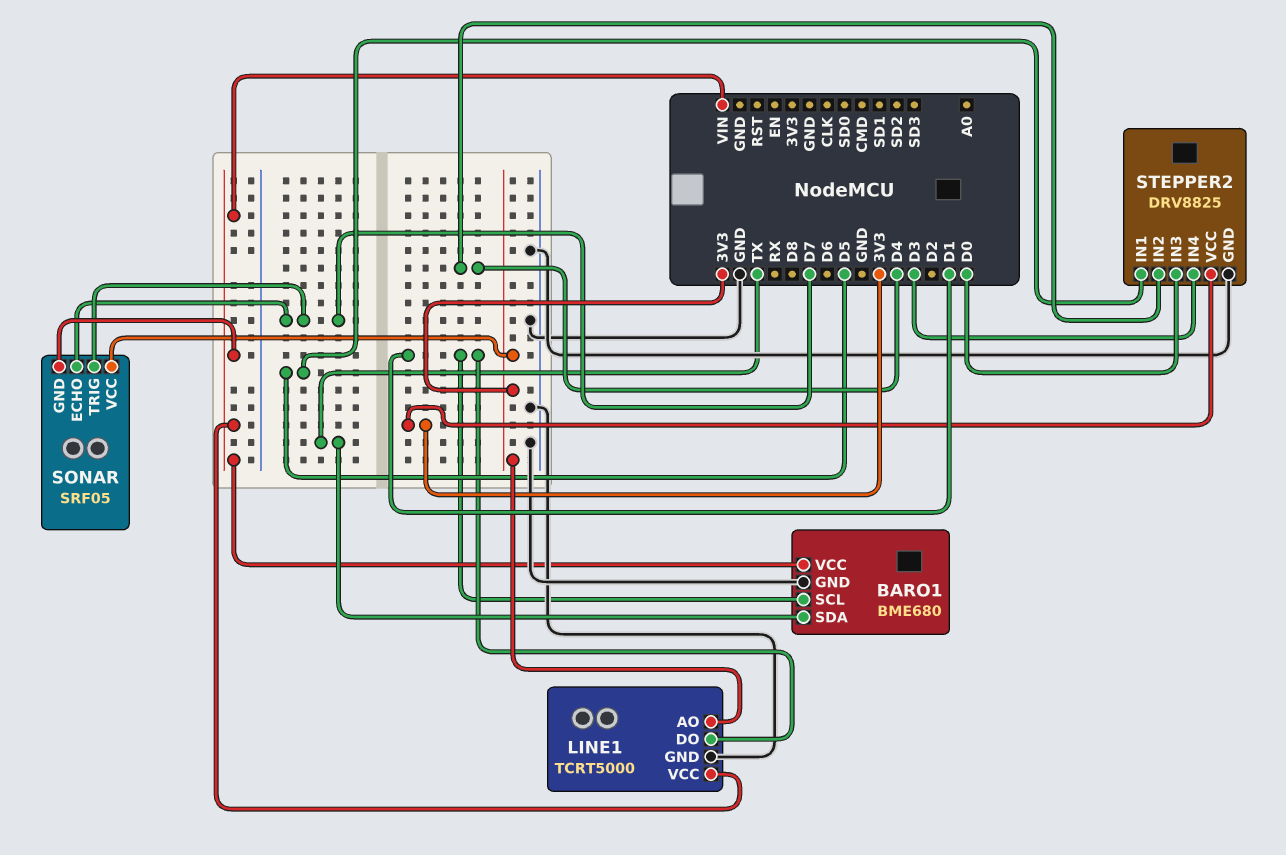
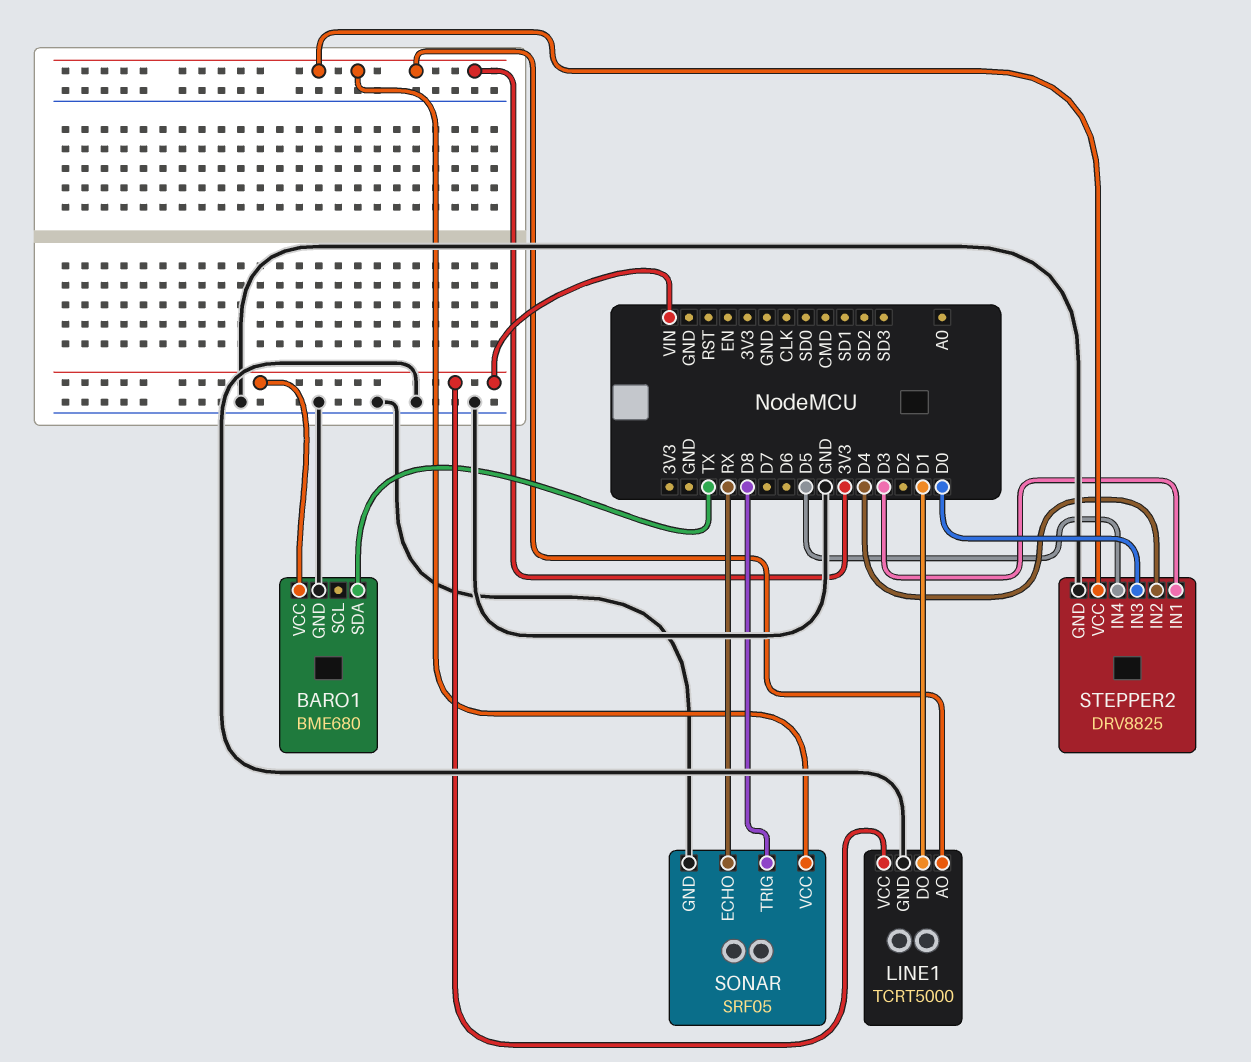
BARO1 pin SCL: D1 -> none
SONAR pin ECHO: D7 -> RX
SONAR pin GND: VIN -> GND
SONAR pin TRIG: D7 -> D8
STEPPER2 pin IN1: D5 -> D3
STEPPER2 pin IN4: D3 -> D5

